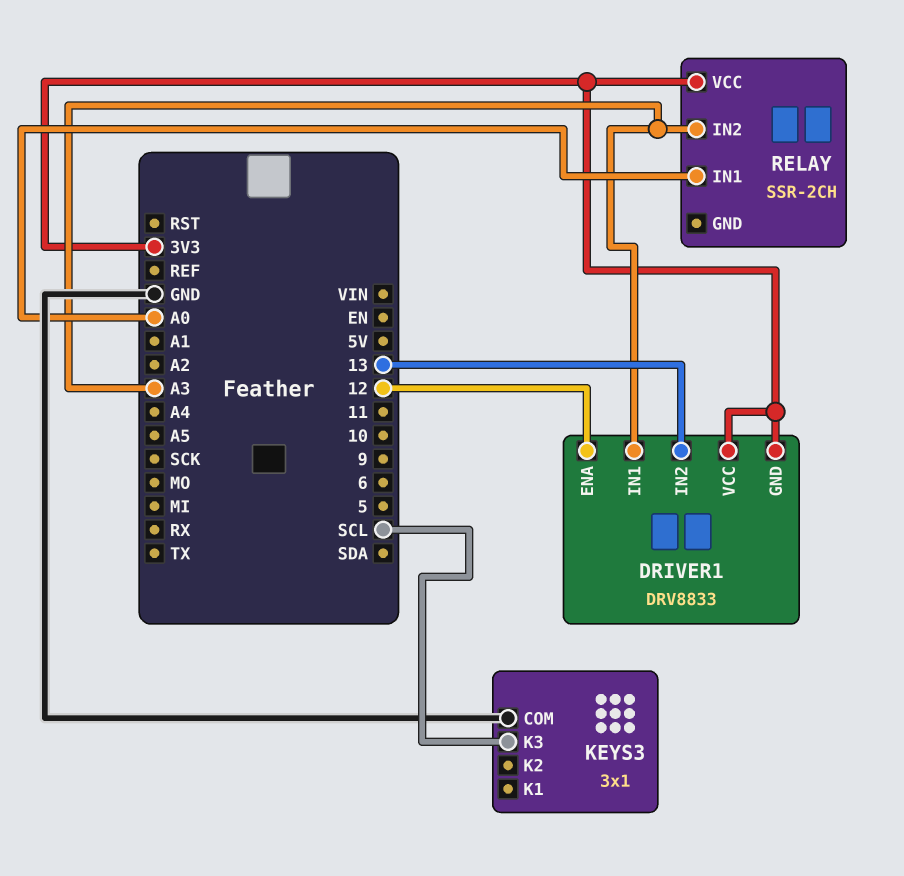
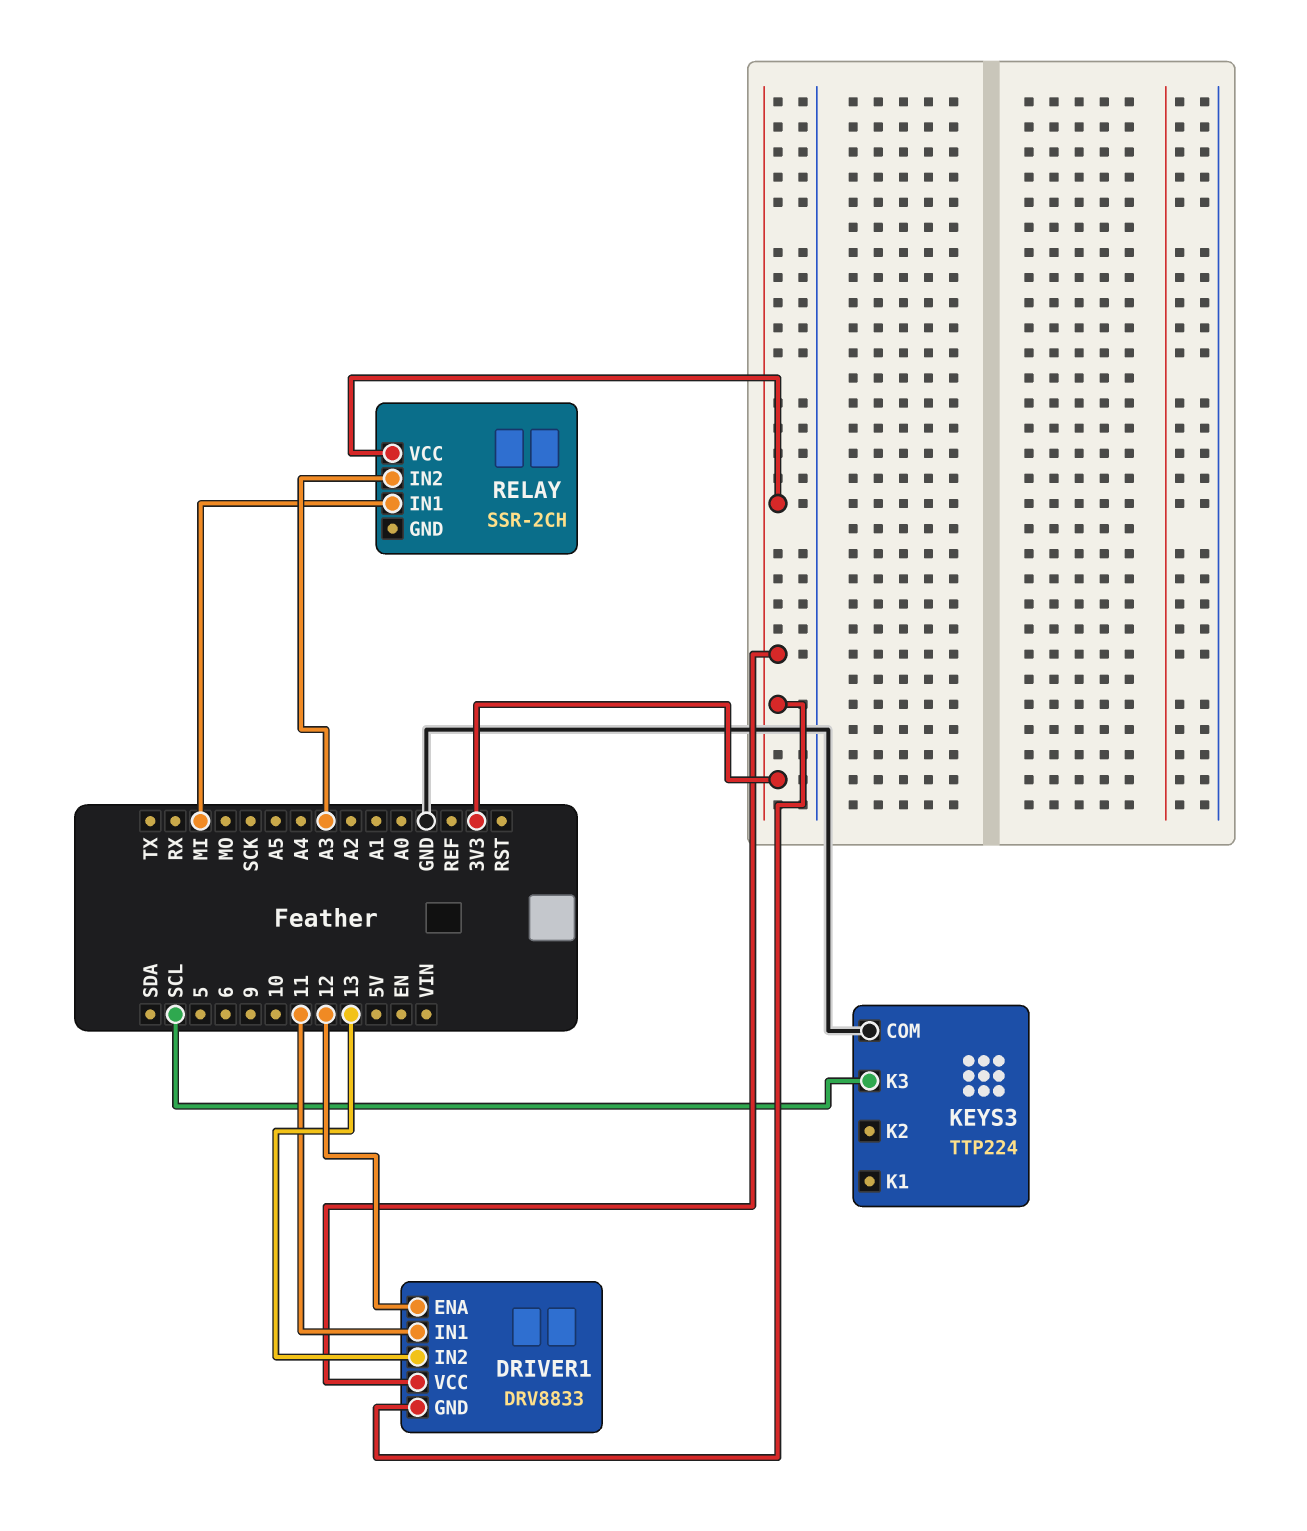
DRIVER1 pin IN1: A3 -> 11
KEYS3: 3x1 -> TTP224
RELAY pin IN1: A0 -> MI

